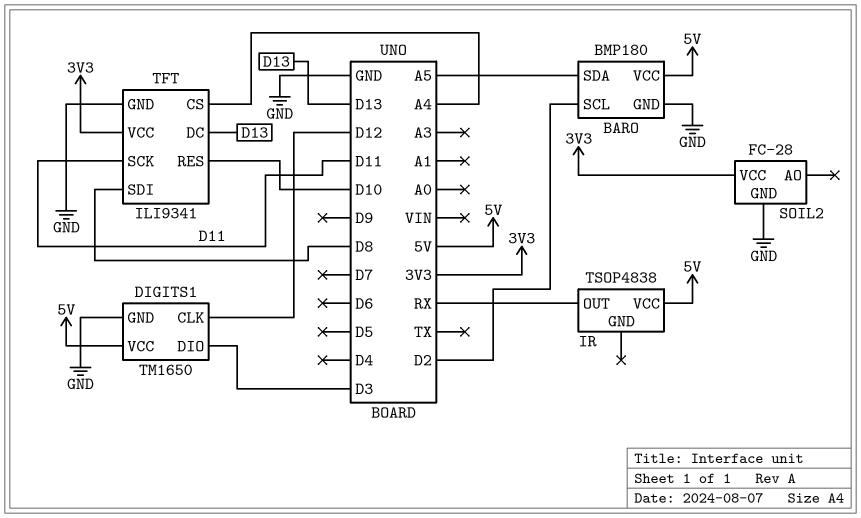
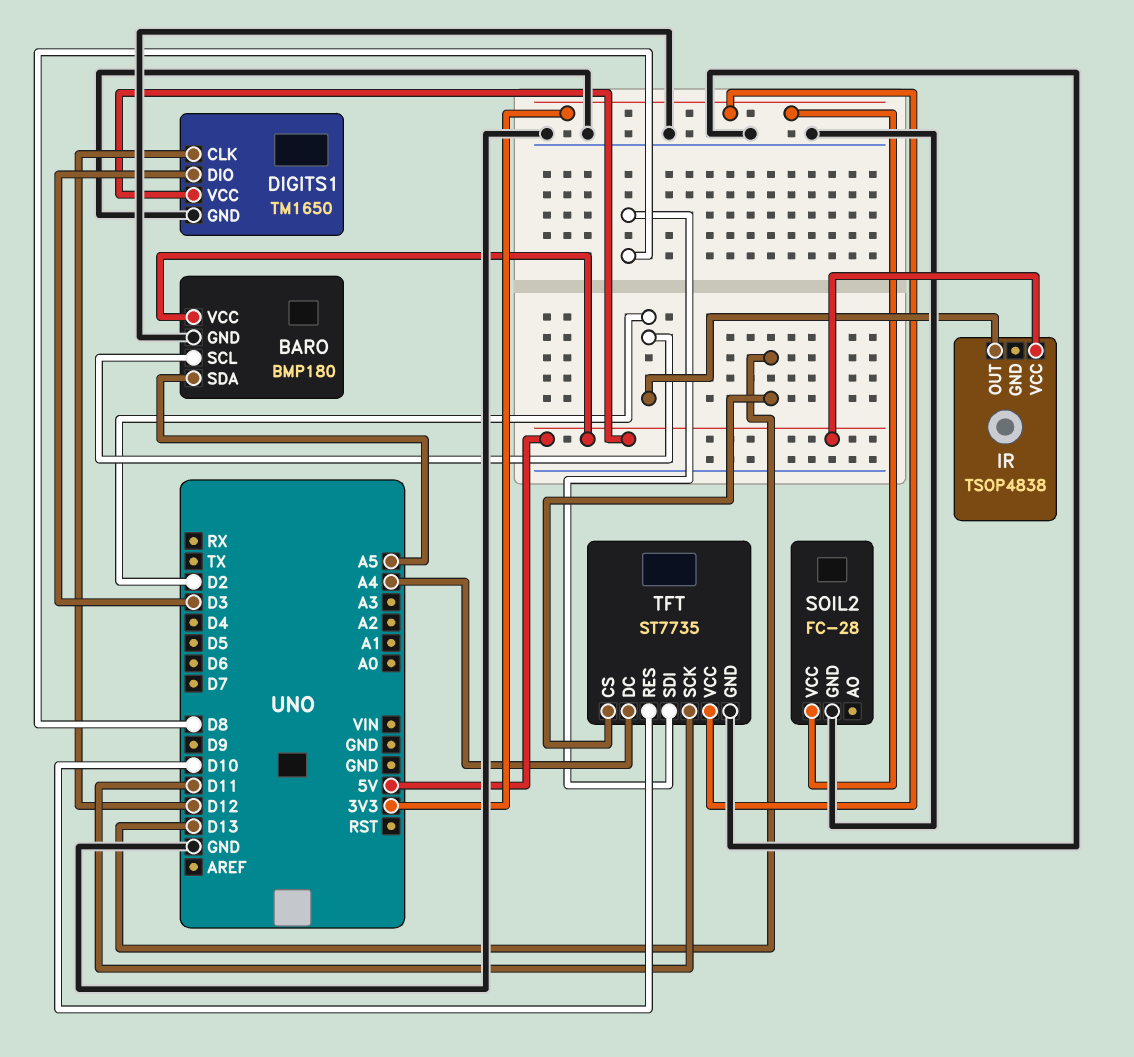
IR pin OUT: RX -> D2
TFT: ILI9341 -> ST7735
TFT pin CS: A4 -> D13
TFT pin DC: D13 -> A4

